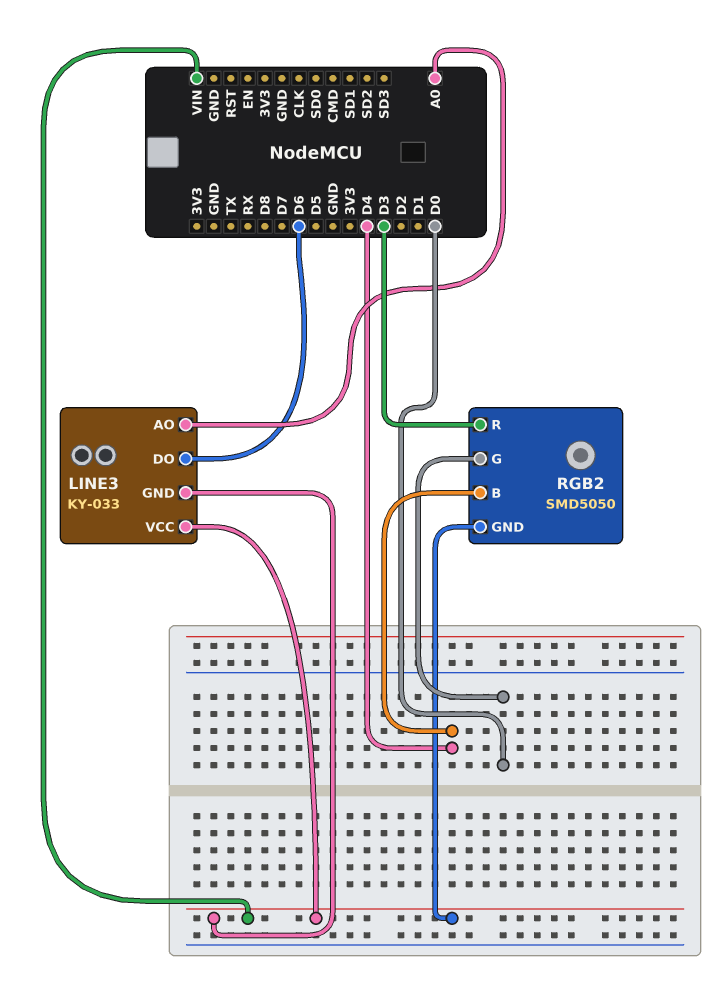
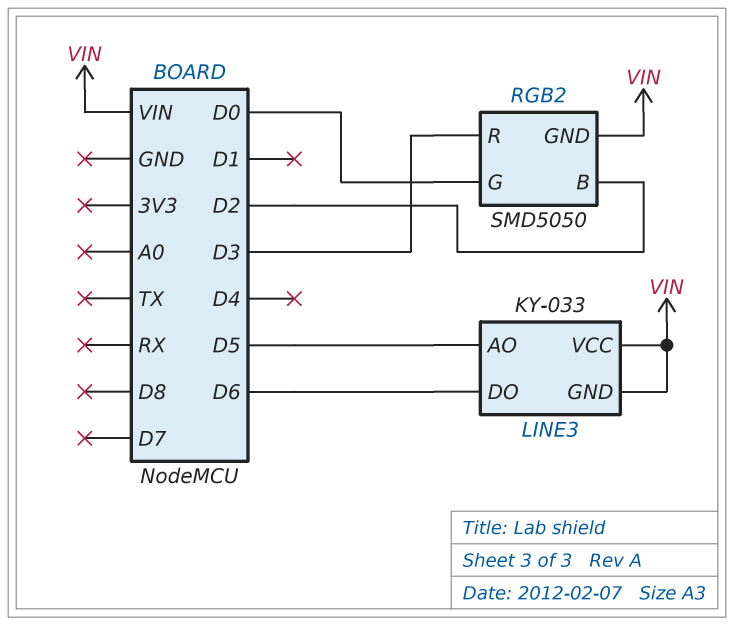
LINE3 pin AO: A0 -> D5
RGB2 pin B: D4 -> D2

